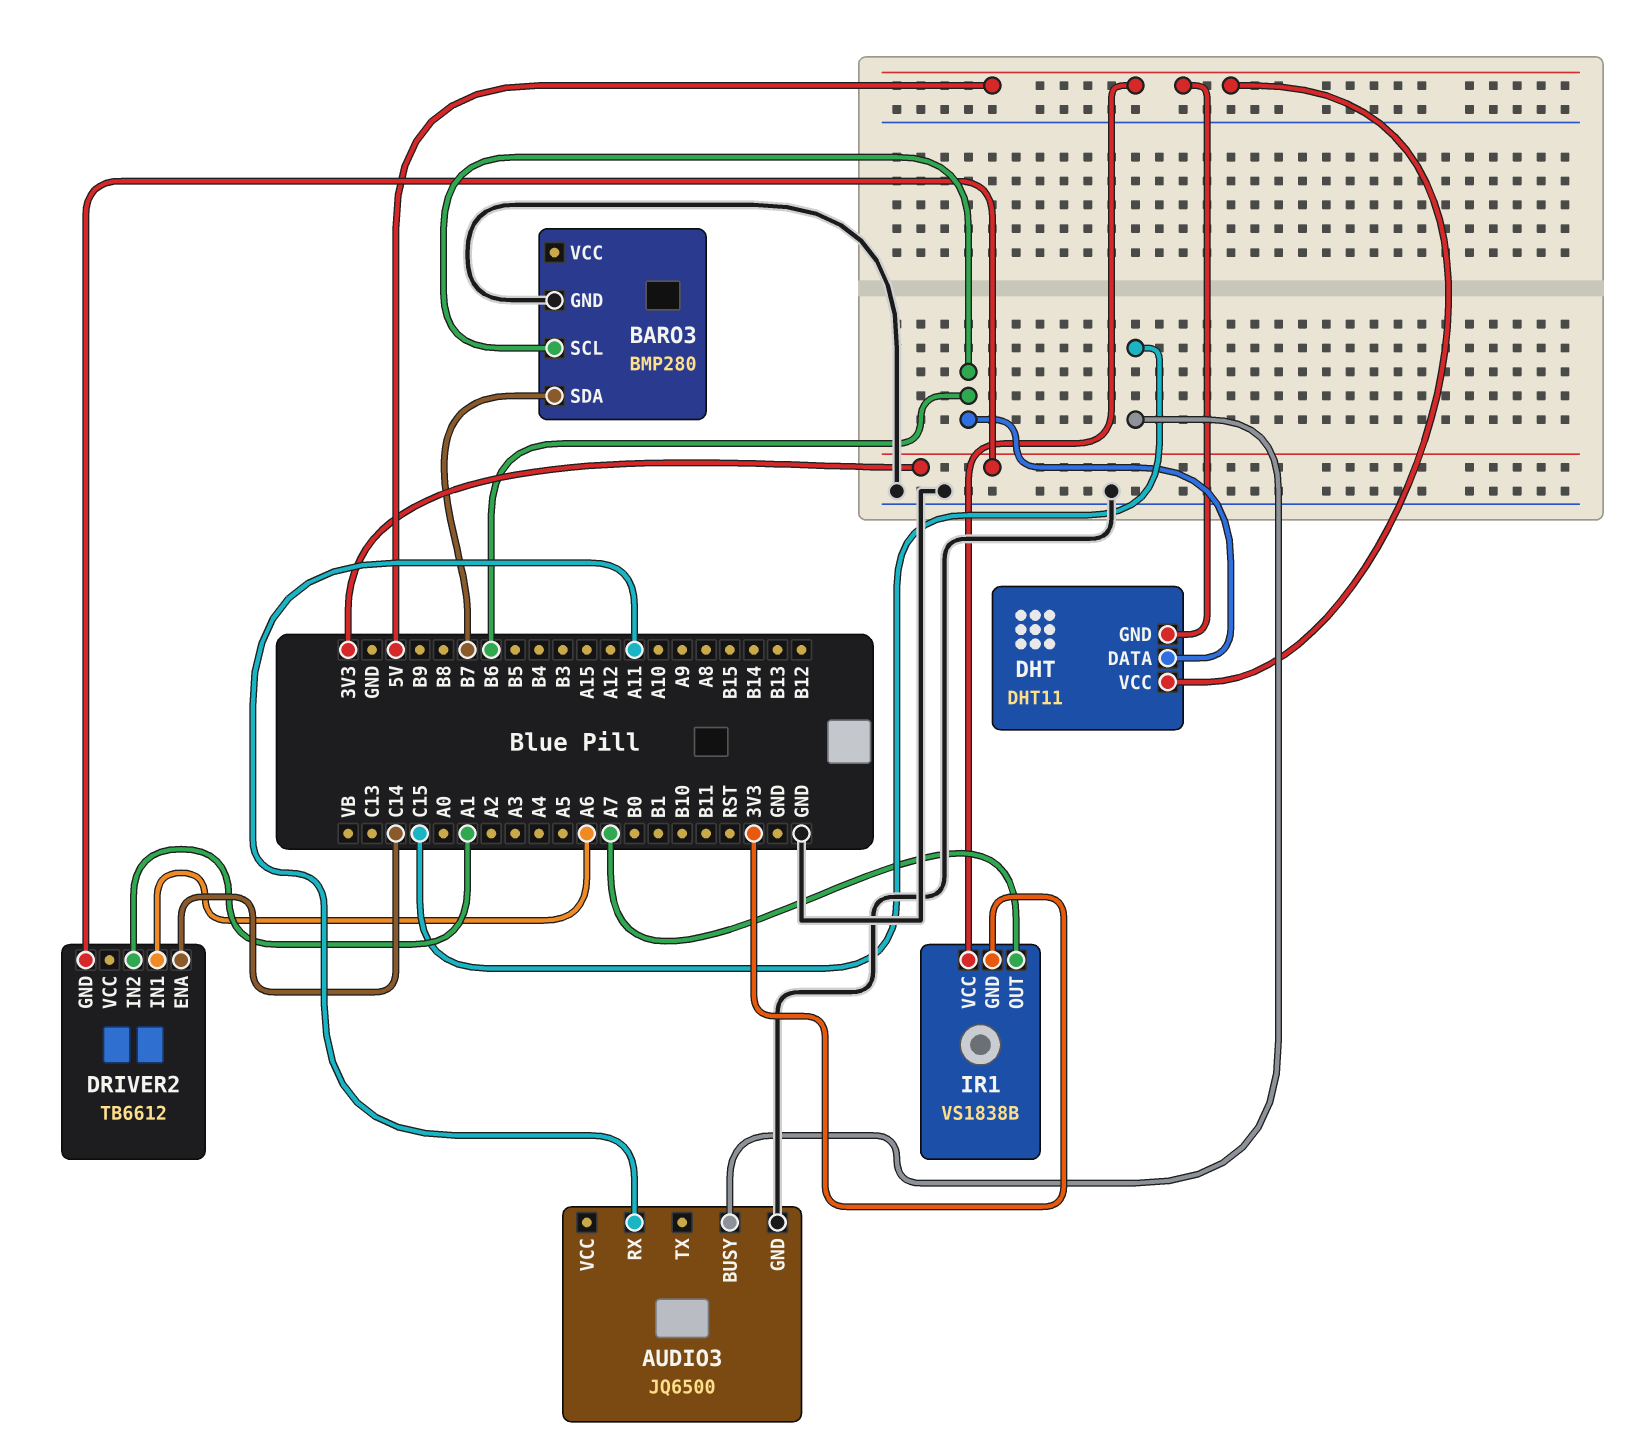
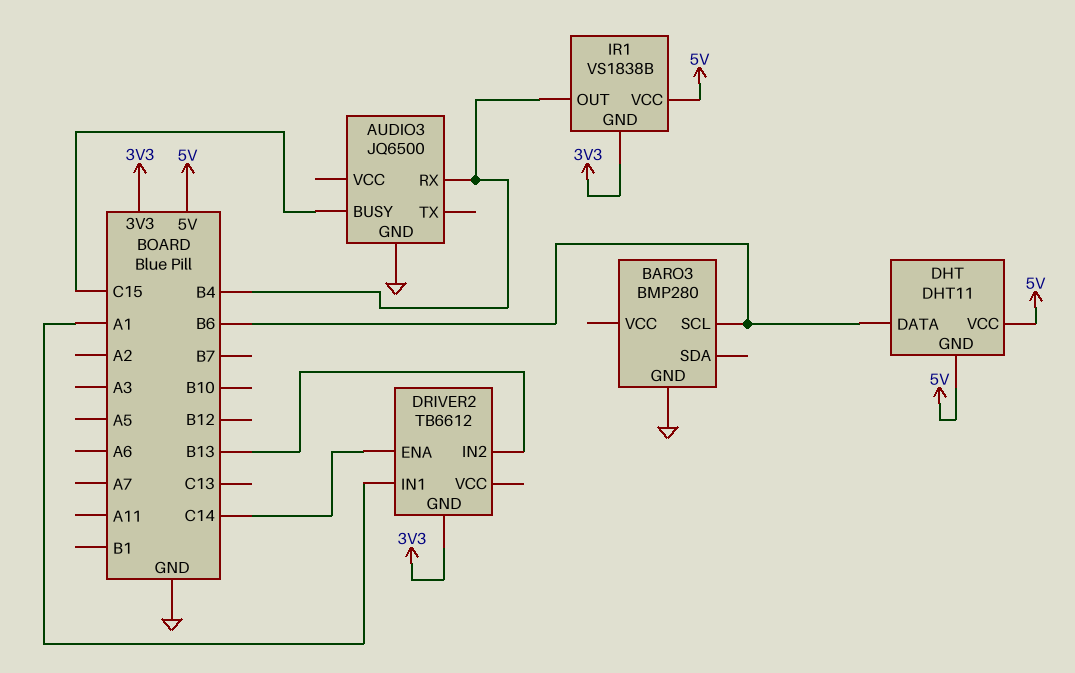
AUDIO3 pin RX: A11 -> B4
BARO3 pin SDA: B7 -> none
DRIVER2 pin IN1: A6 -> A1
DRIVER2 pin IN2: A1 -> B13
IR1 pin OUT: A7 -> B4

